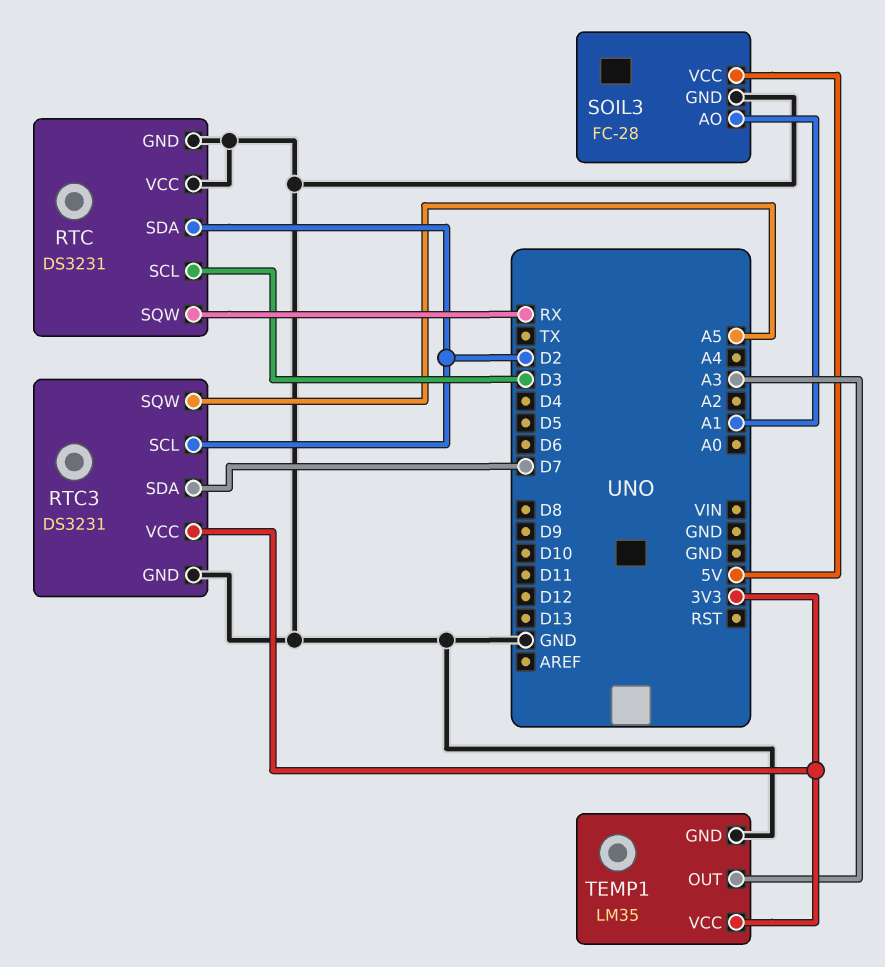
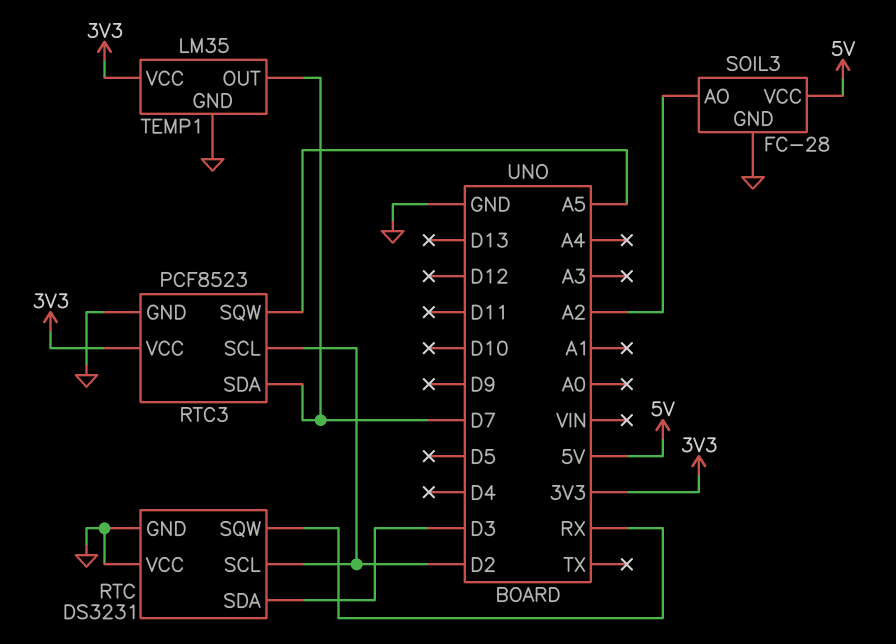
RTC pin SCL: D3 -> D2
RTC pin SDA: D2 -> D3
RTC3: DS3231 -> PCF8523
SOIL3 pin AO: A1 -> A2
TEMP1 pin OUT: A3 -> D7

